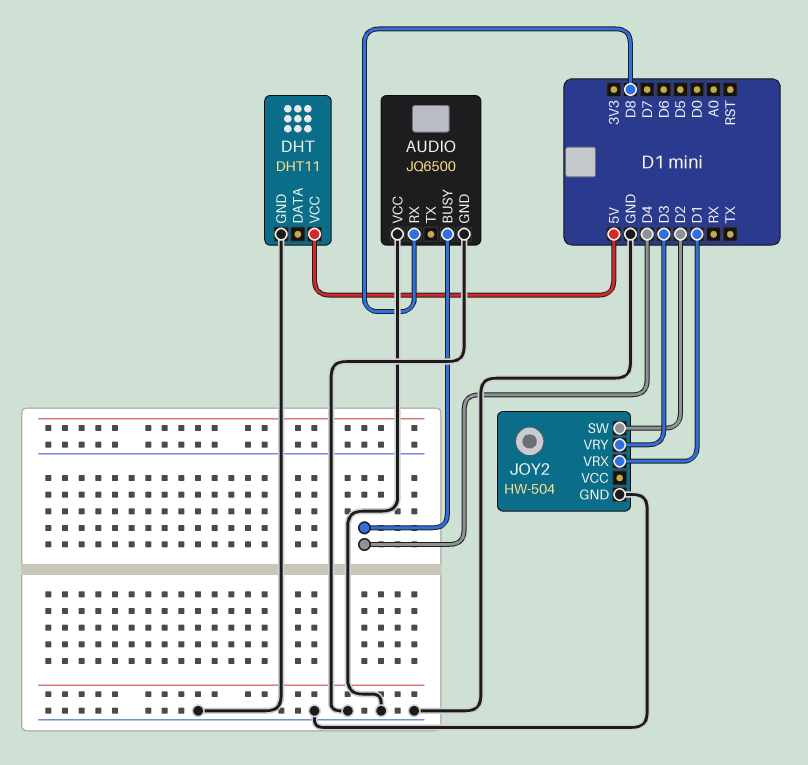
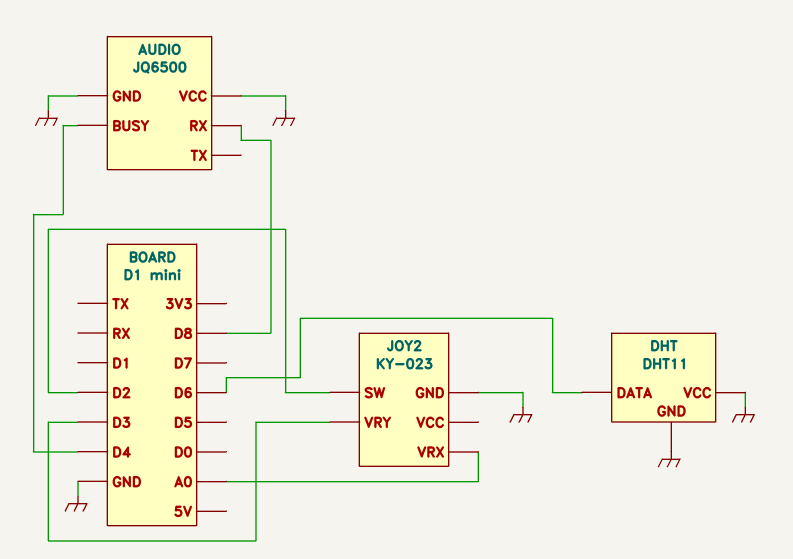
DHT pin DATA: none -> D6
DHT pin VCC: 5V -> GND
JOY2: HW-504 -> KY-023
JOY2 pin VRX: D1 -> A0

